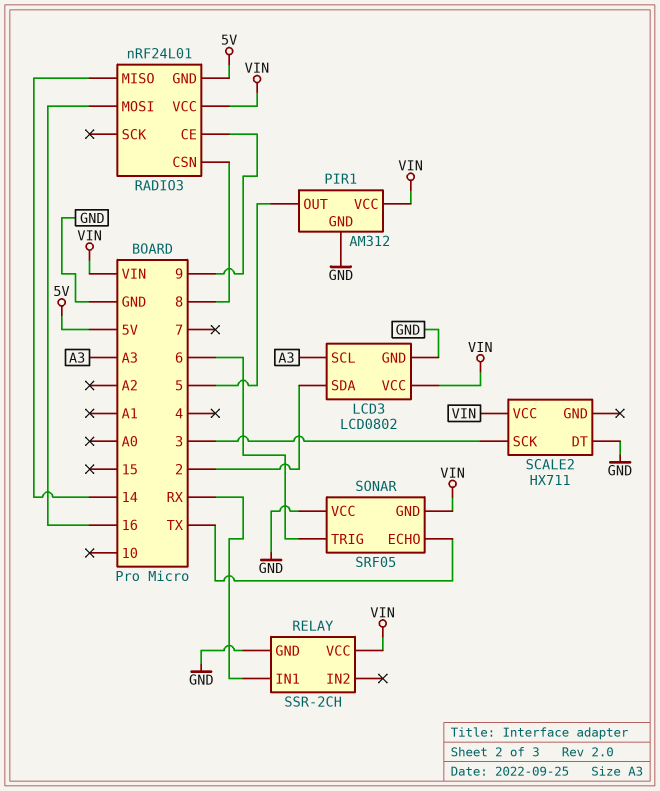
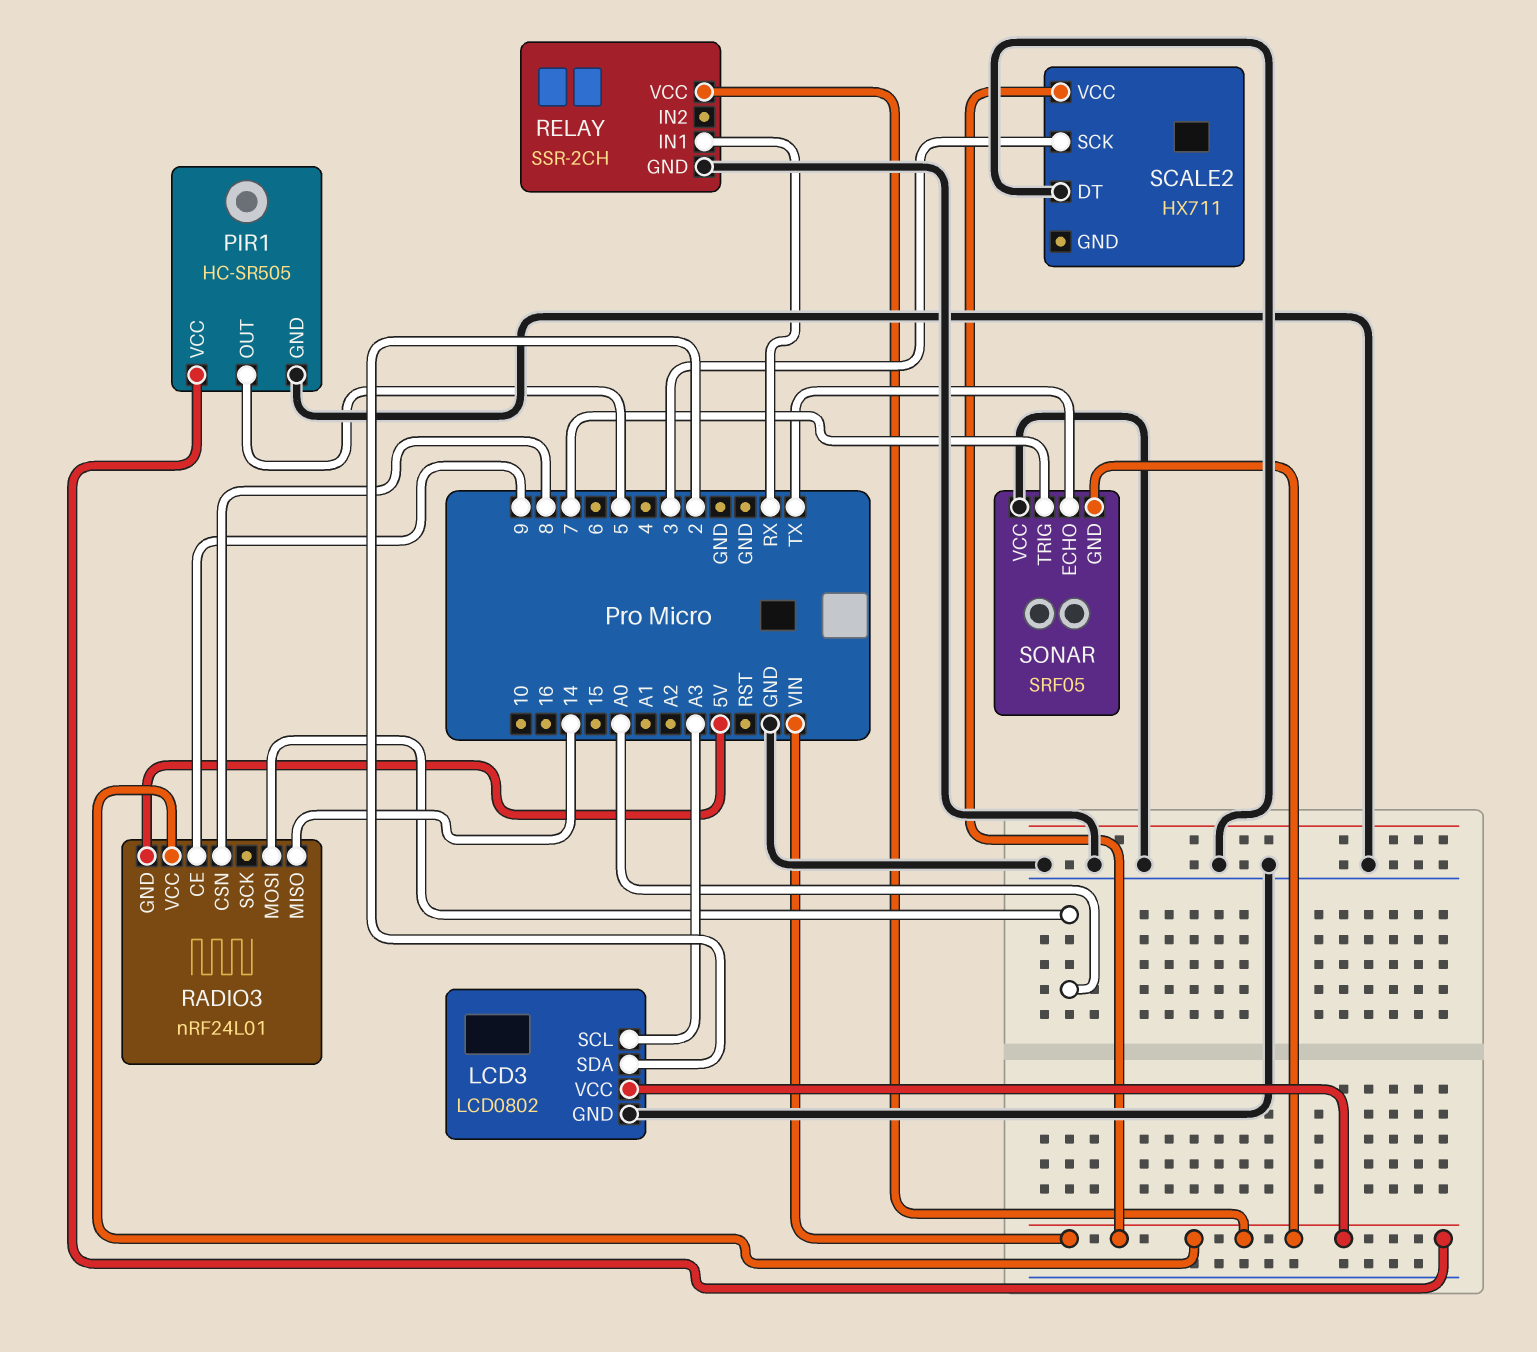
PIR1: AM312 -> HC-SR505
RADIO3 pin MOSI: 16 -> A0
SONAR pin TRIG: 6 -> 7

